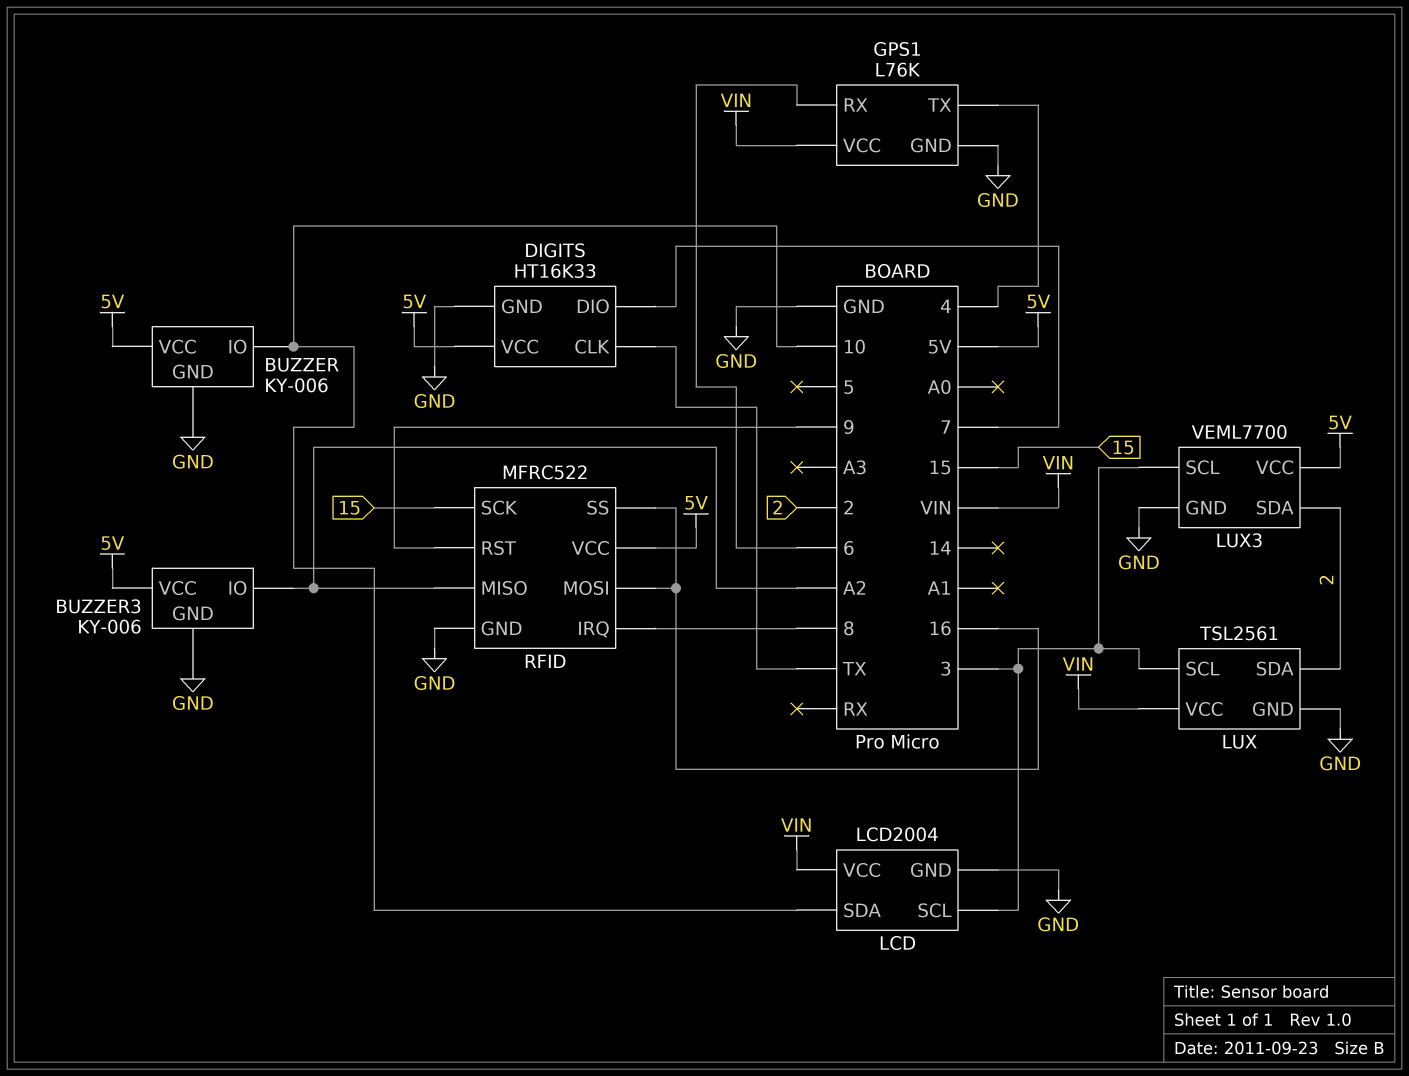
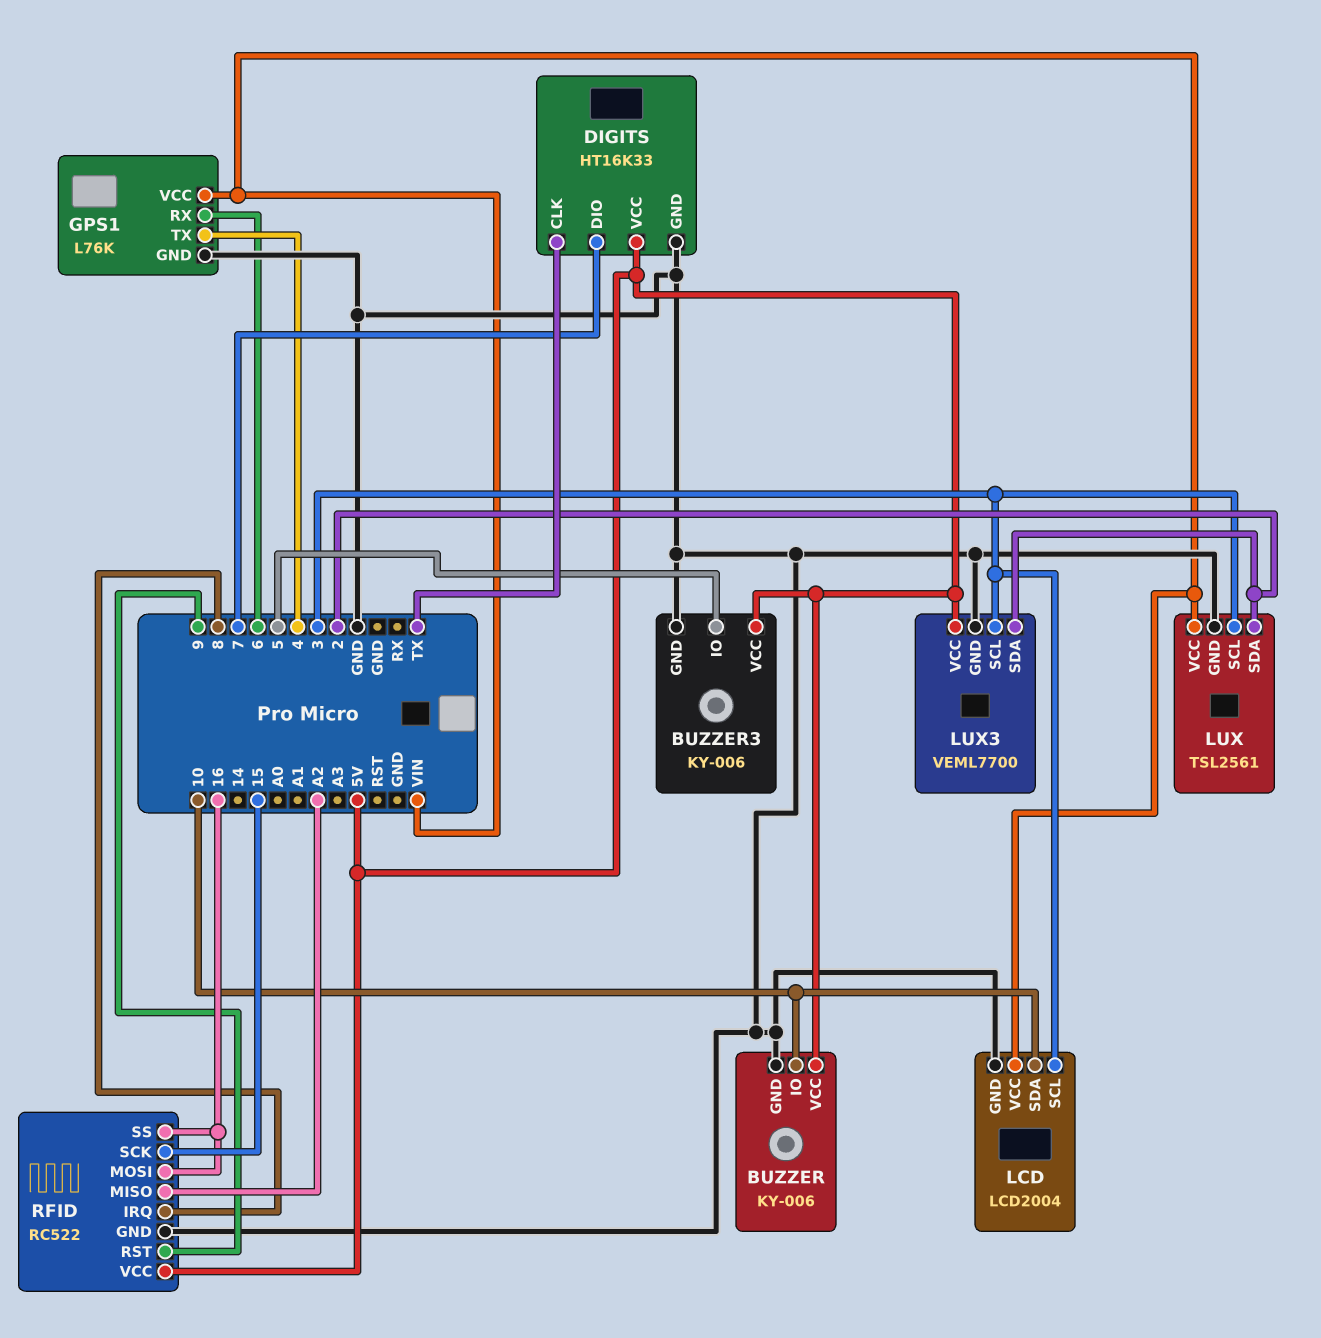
BUZZER3 pin IO: A2 -> 5
RFID: MFRC522 -> RC522

